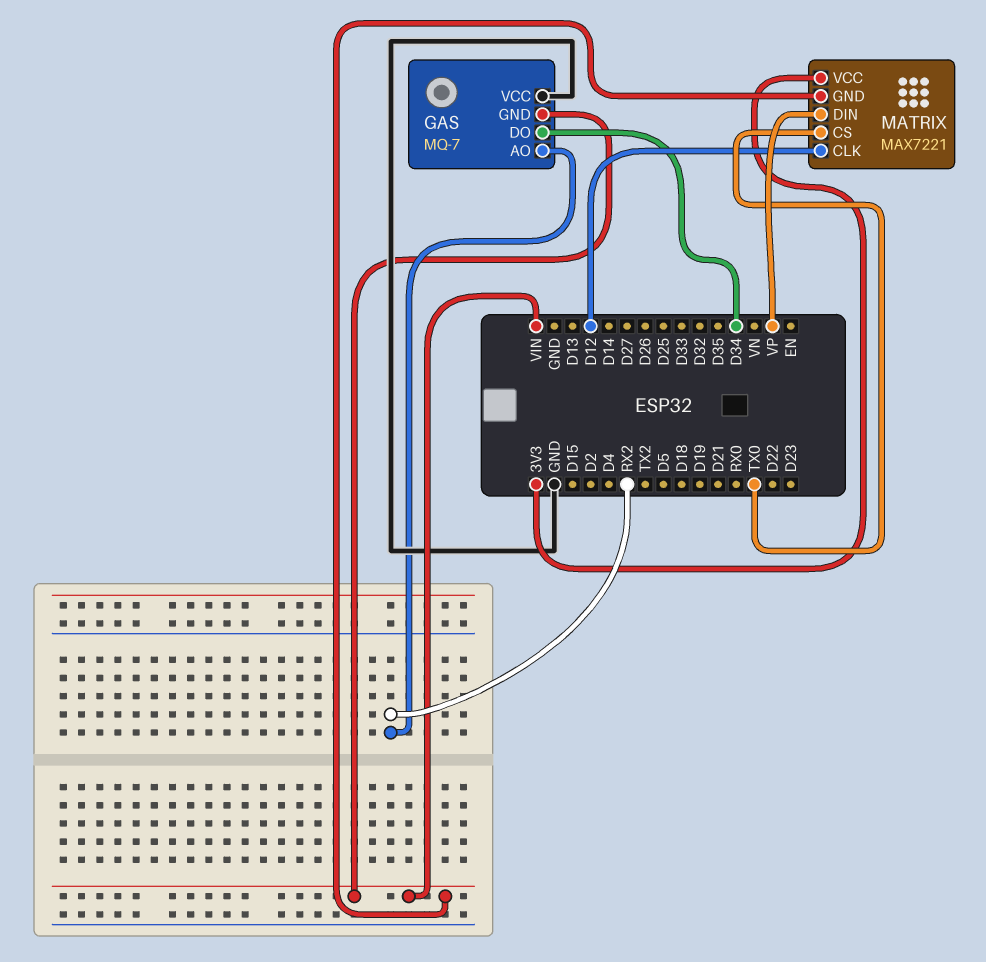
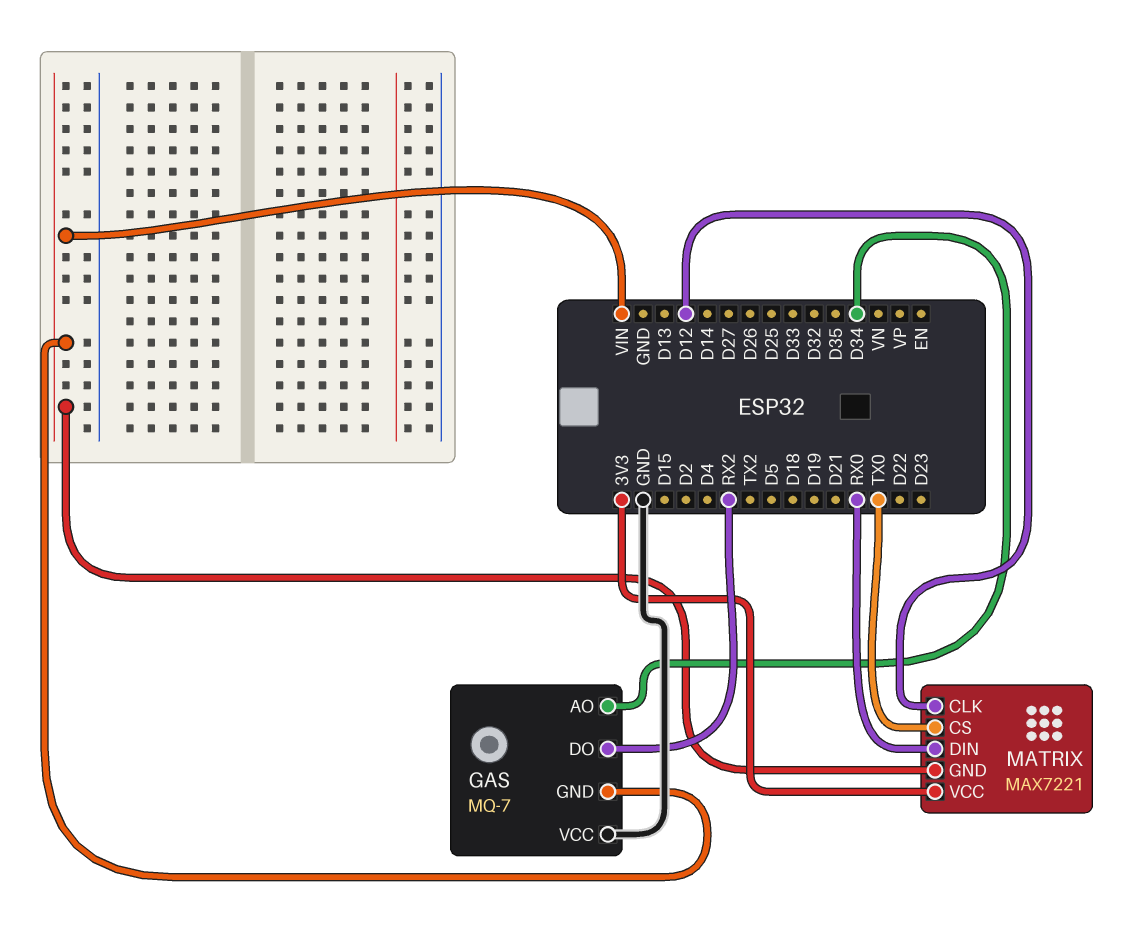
GAS pin AO: RX2 -> D34
GAS pin DO: D34 -> RX2
MATRIX pin DIN: VP -> RX0

